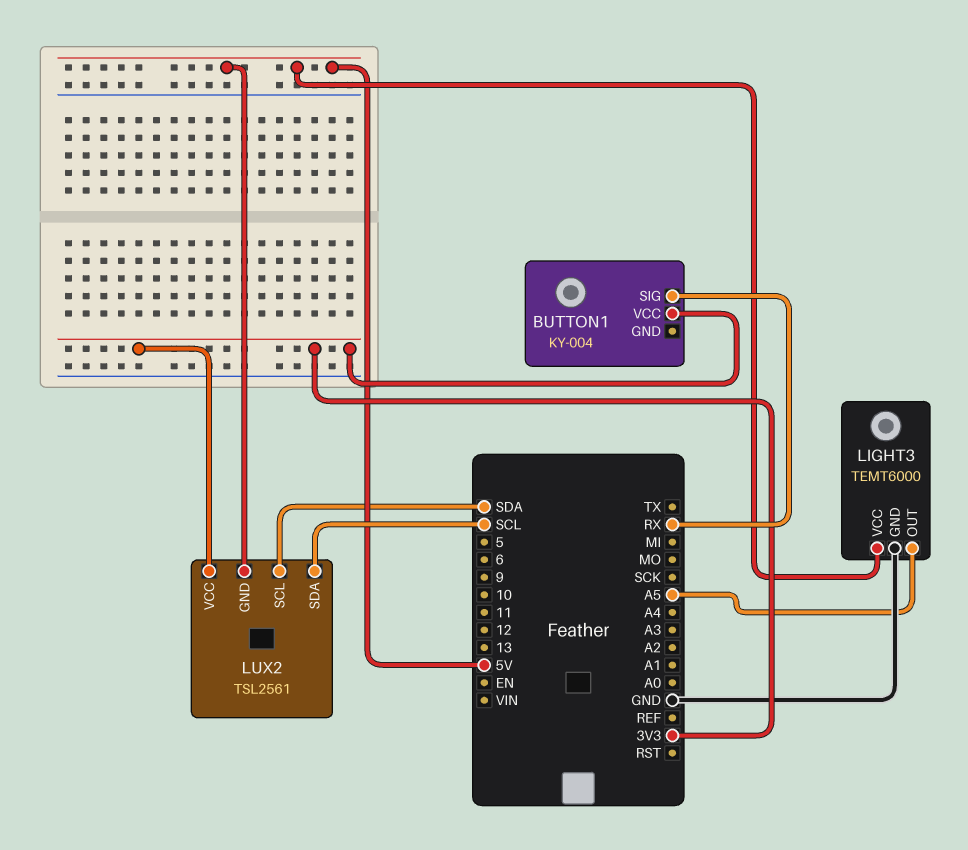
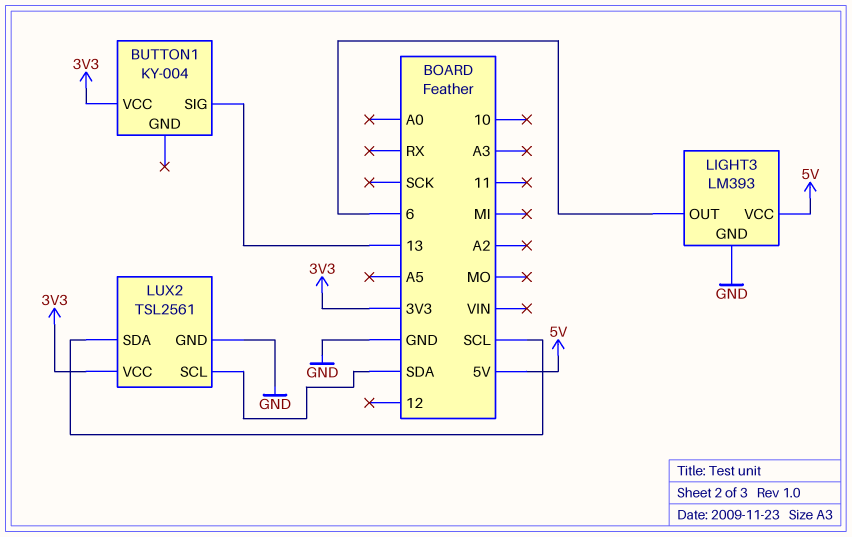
BUTTON1 pin SIG: RX -> 13
LIGHT3: TEMT6000 -> LM393
LIGHT3 pin OUT: A5 -> 6
LUX2 pin GND: 5V -> GND

